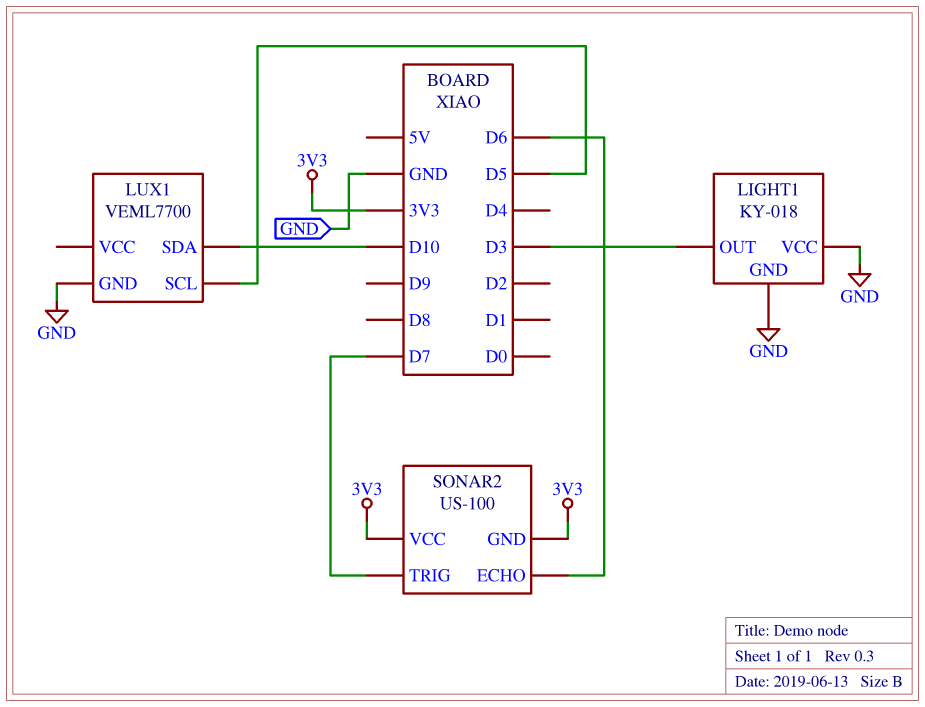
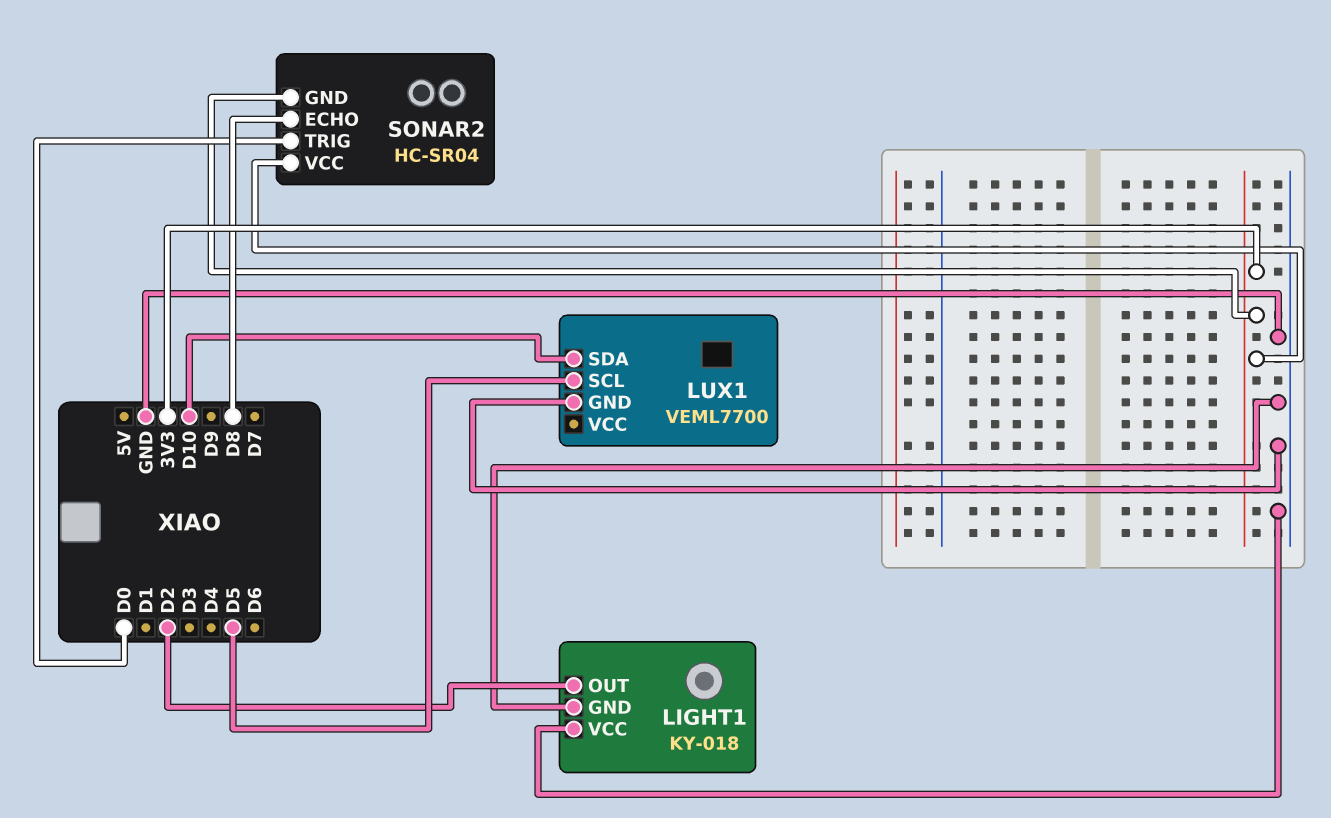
LIGHT1 pin OUT: D3 -> D2
SONAR2: US-100 -> HC-SR04
SONAR2 pin ECHO: D6 -> D8
SONAR2 pin TRIG: D7 -> D0

